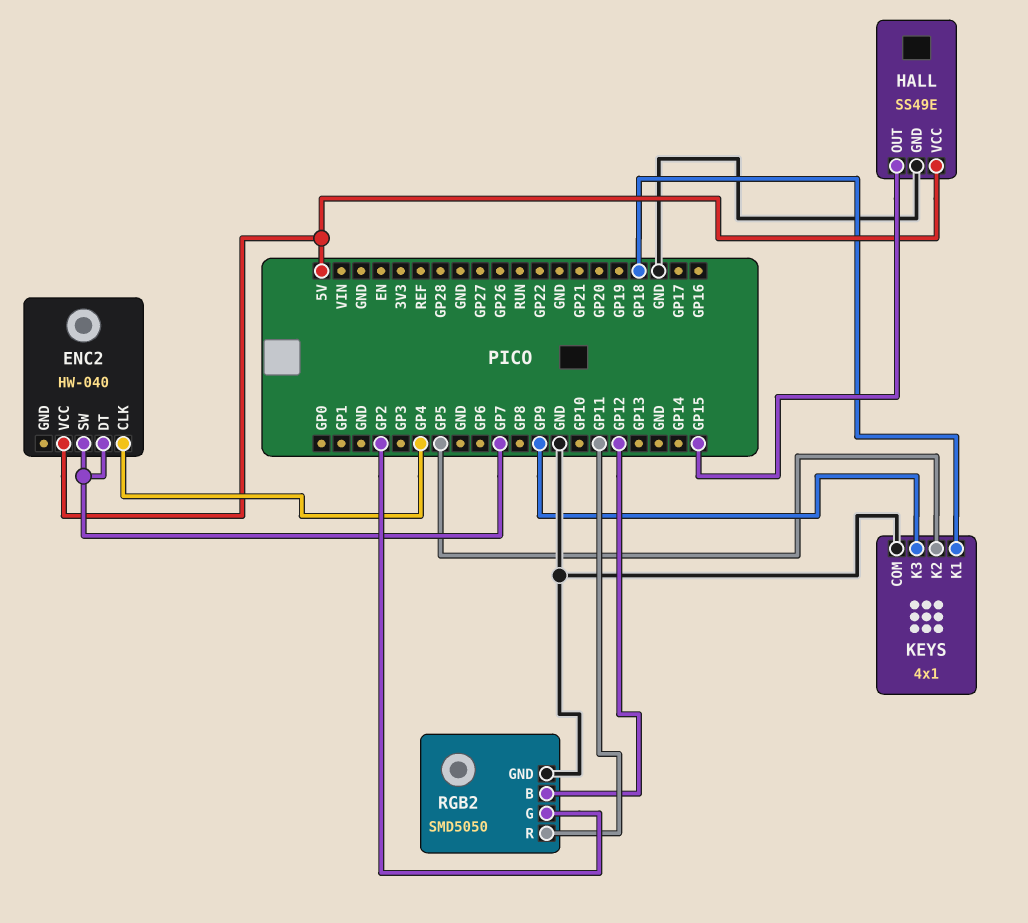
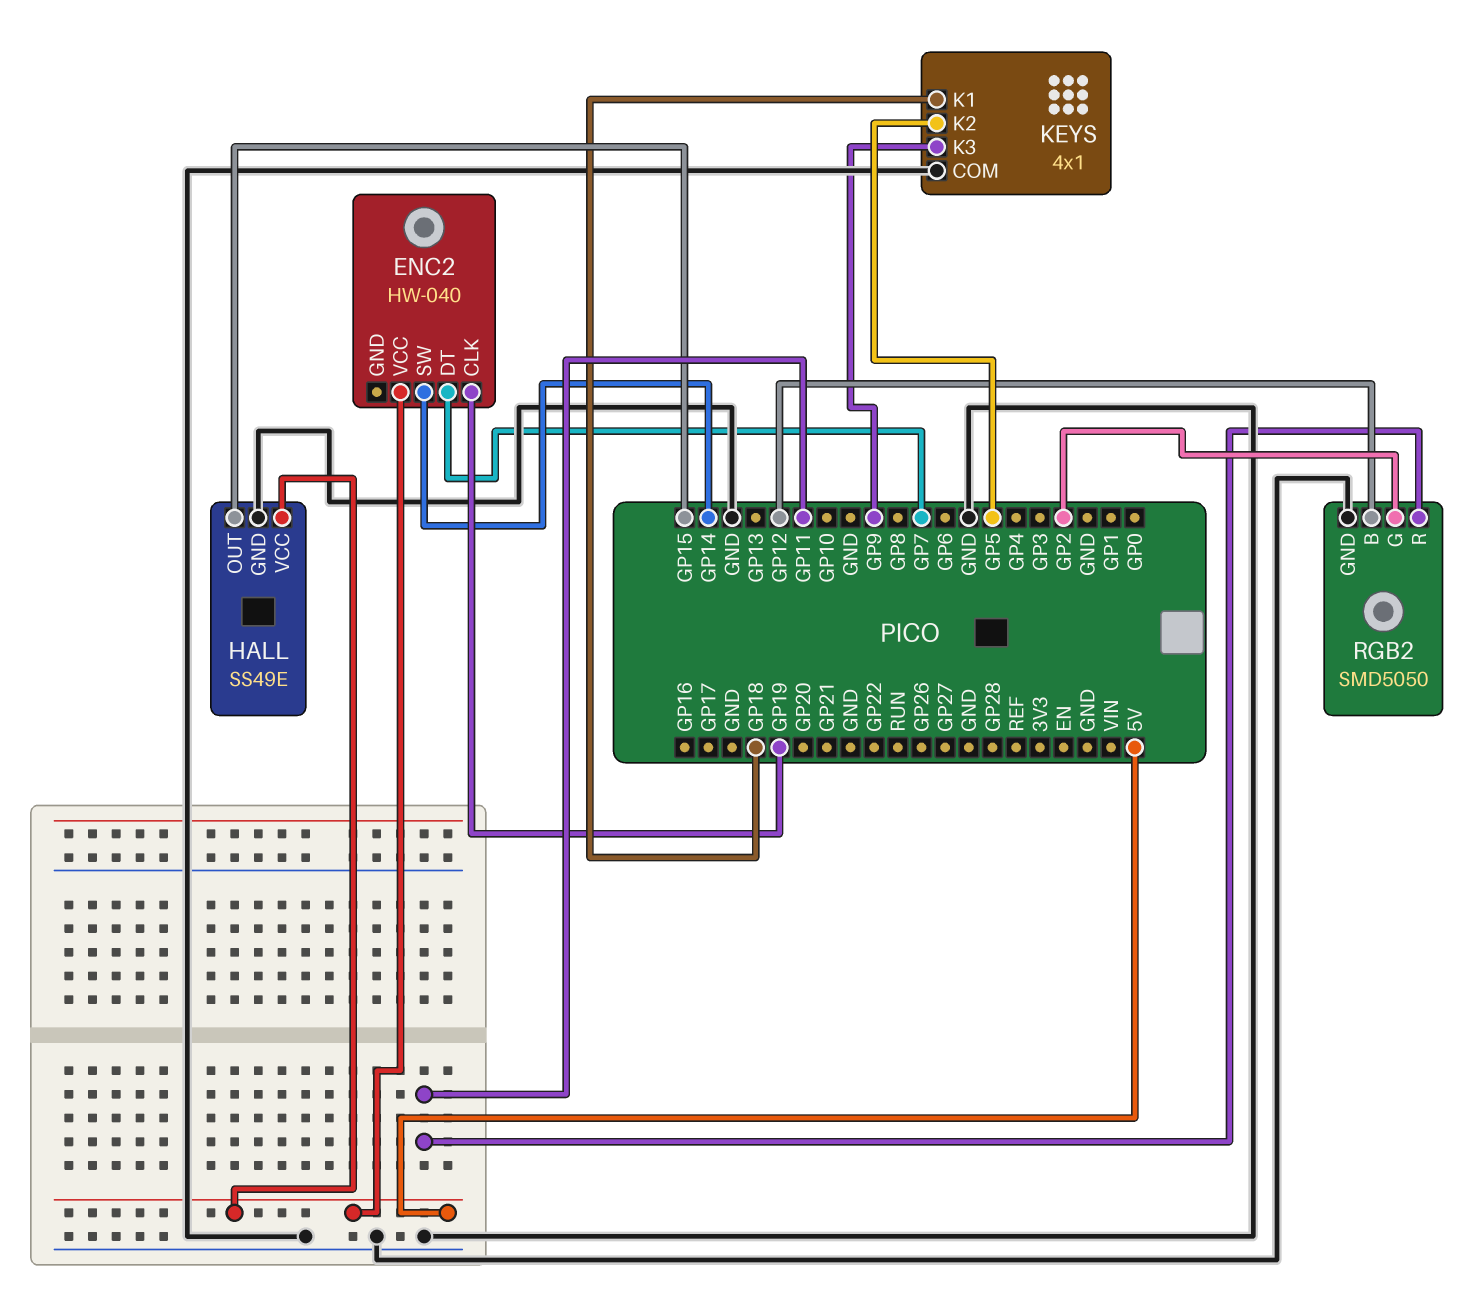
ENC2 pin CLK: GP4 -> GP19
ENC2 pin SW: GP7 -> GP14

